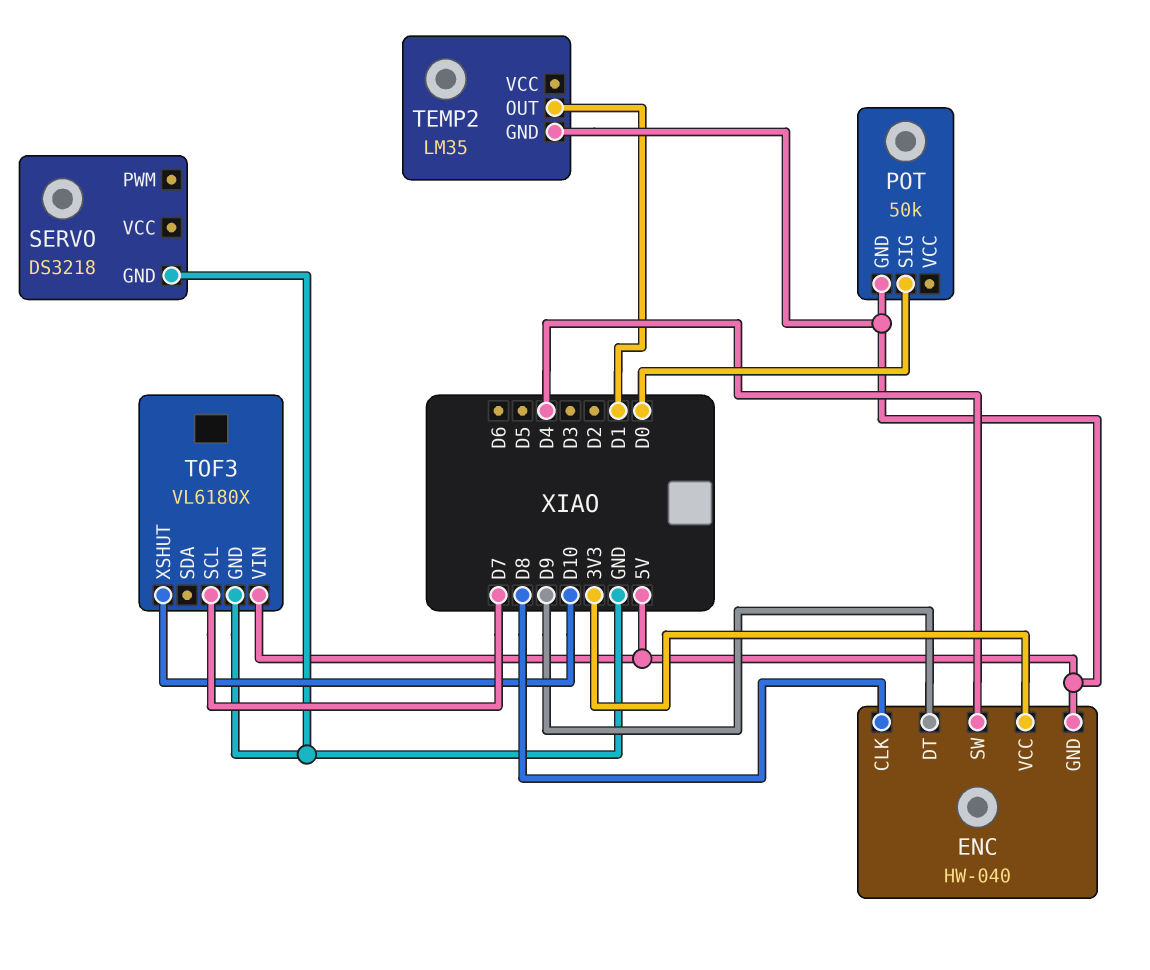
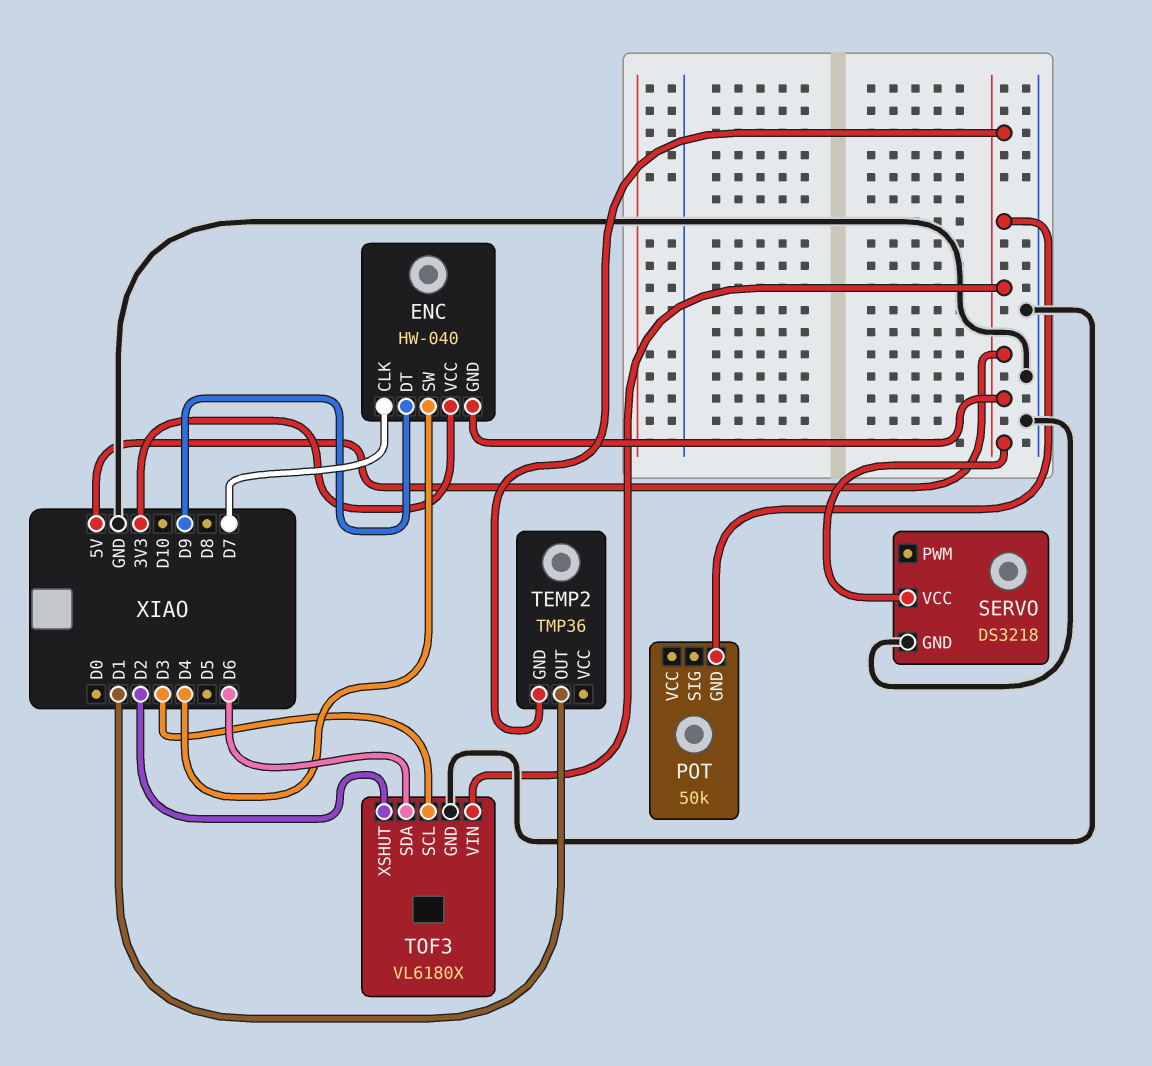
ENC pin CLK: D8 -> D7
POT pin SIG: D0 -> none
SERVO pin VCC: none -> 5V
TEMP2: LM35 -> TMP36
TOF3 pin SCL: D7 -> D3
TOF3 pin SDA: none -> D6
TOF3 pin XSHUT: D10 -> D2

